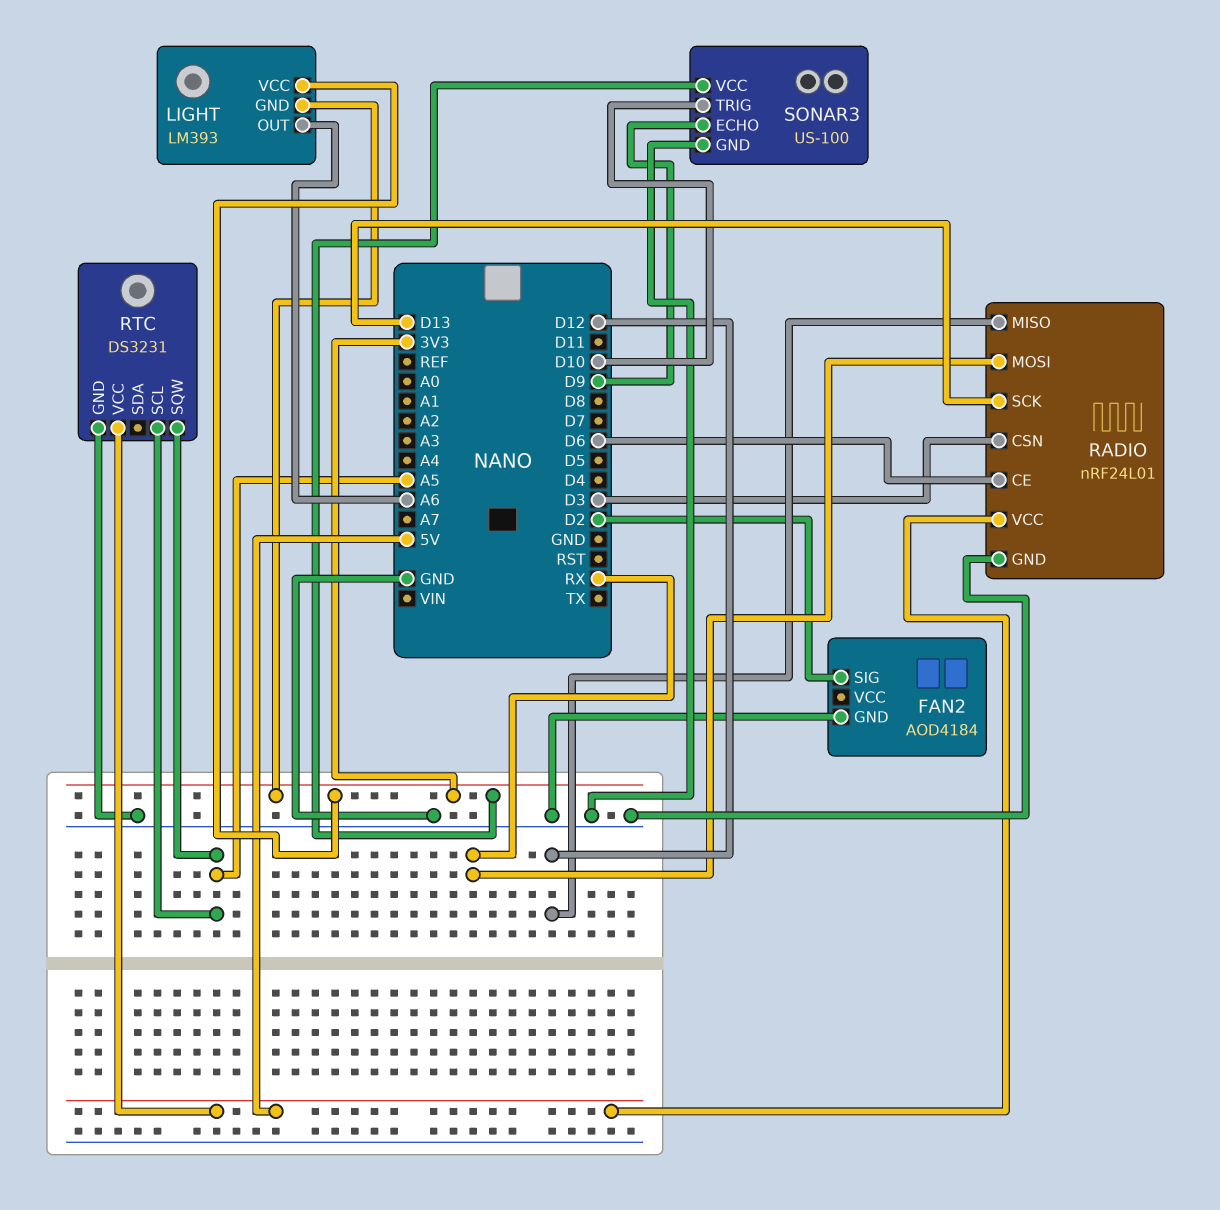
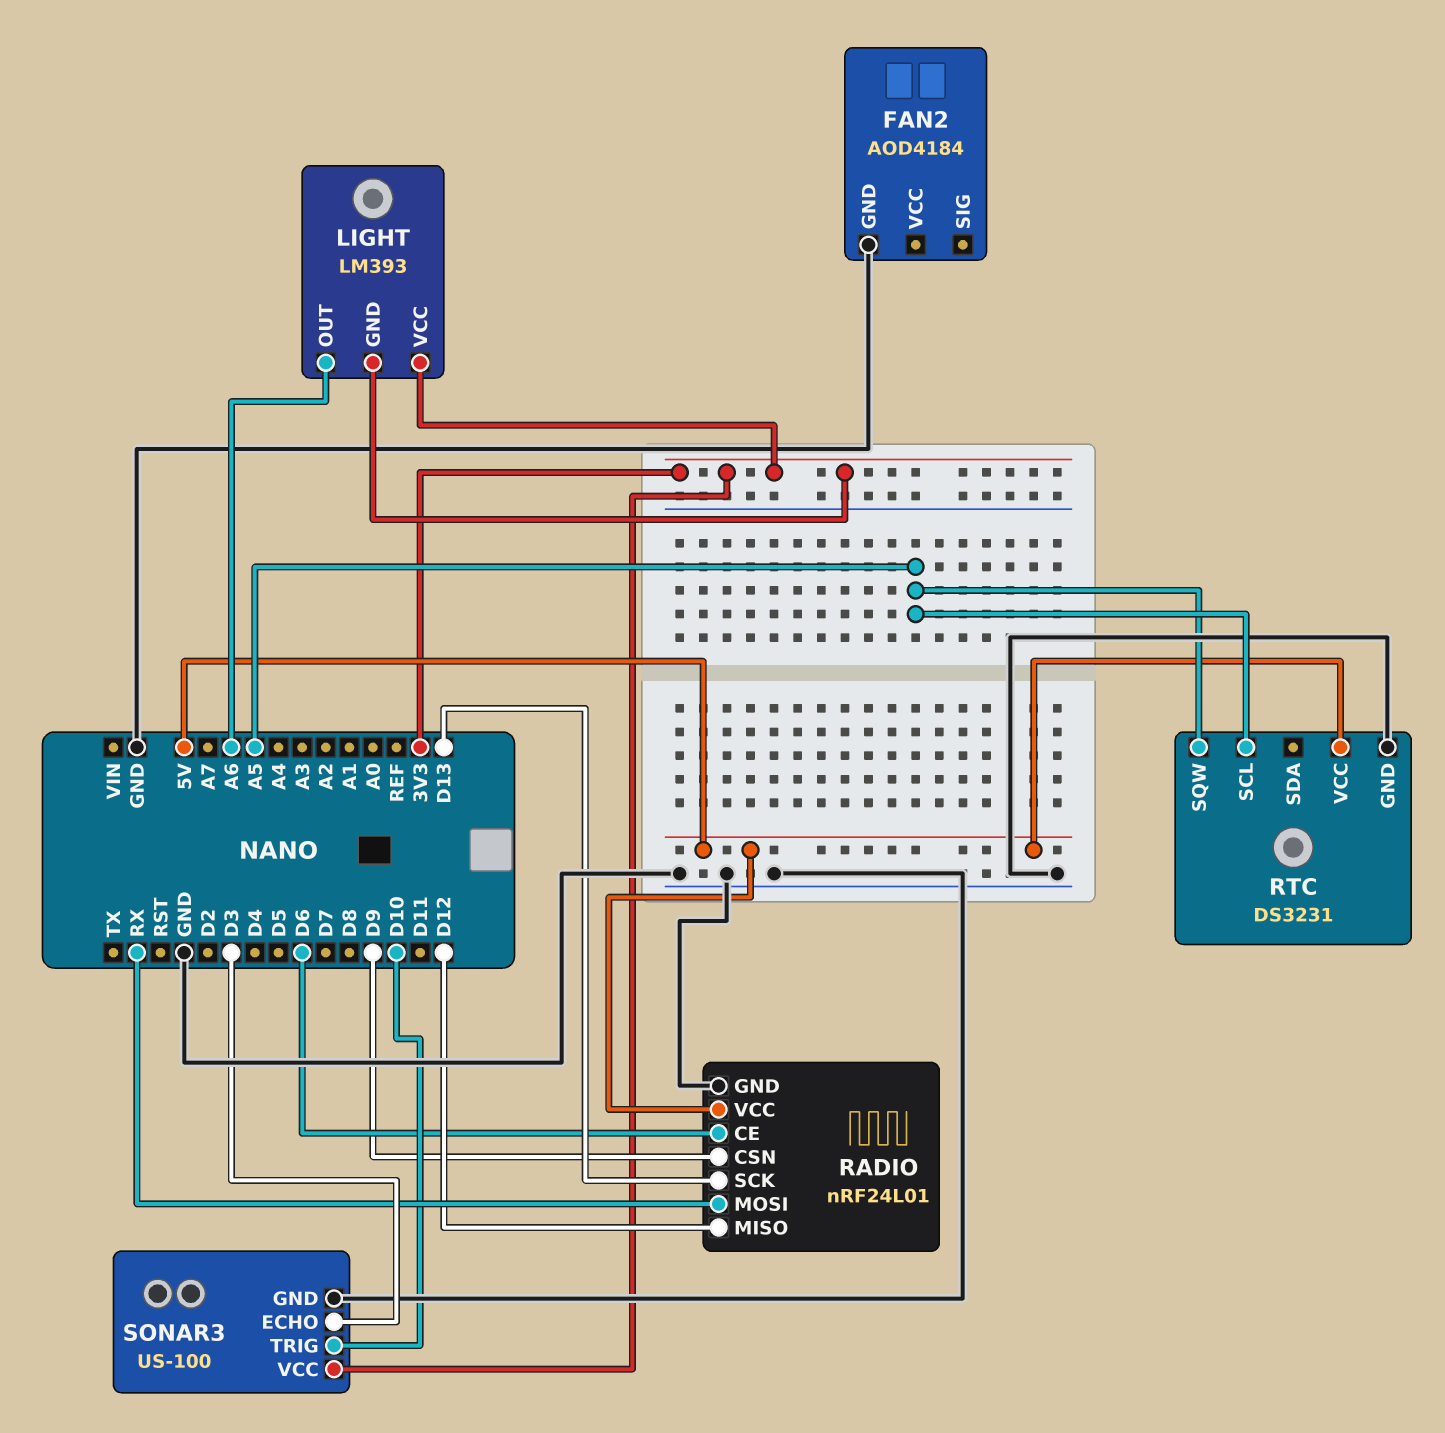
FAN2 pin SIG: D2 -> none
RADIO pin CSN: D3 -> D9
SONAR3 pin ECHO: D9 -> D3

